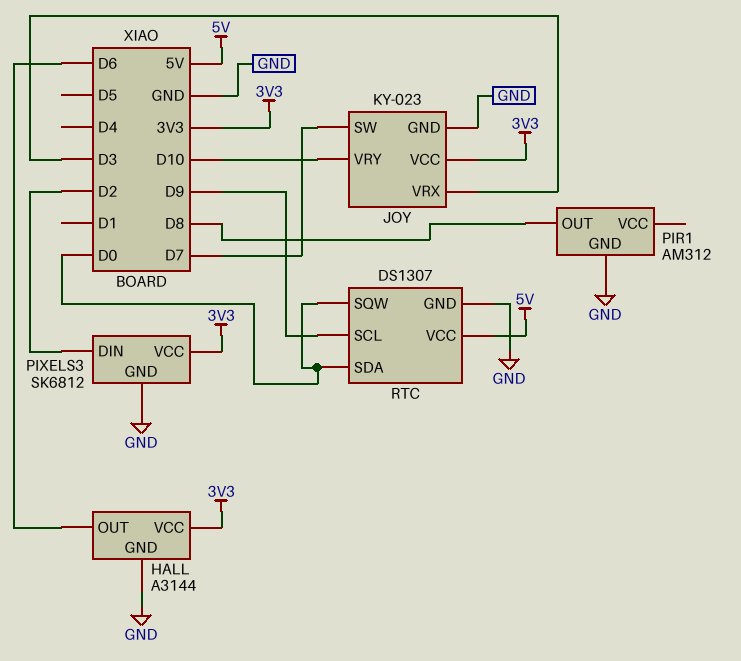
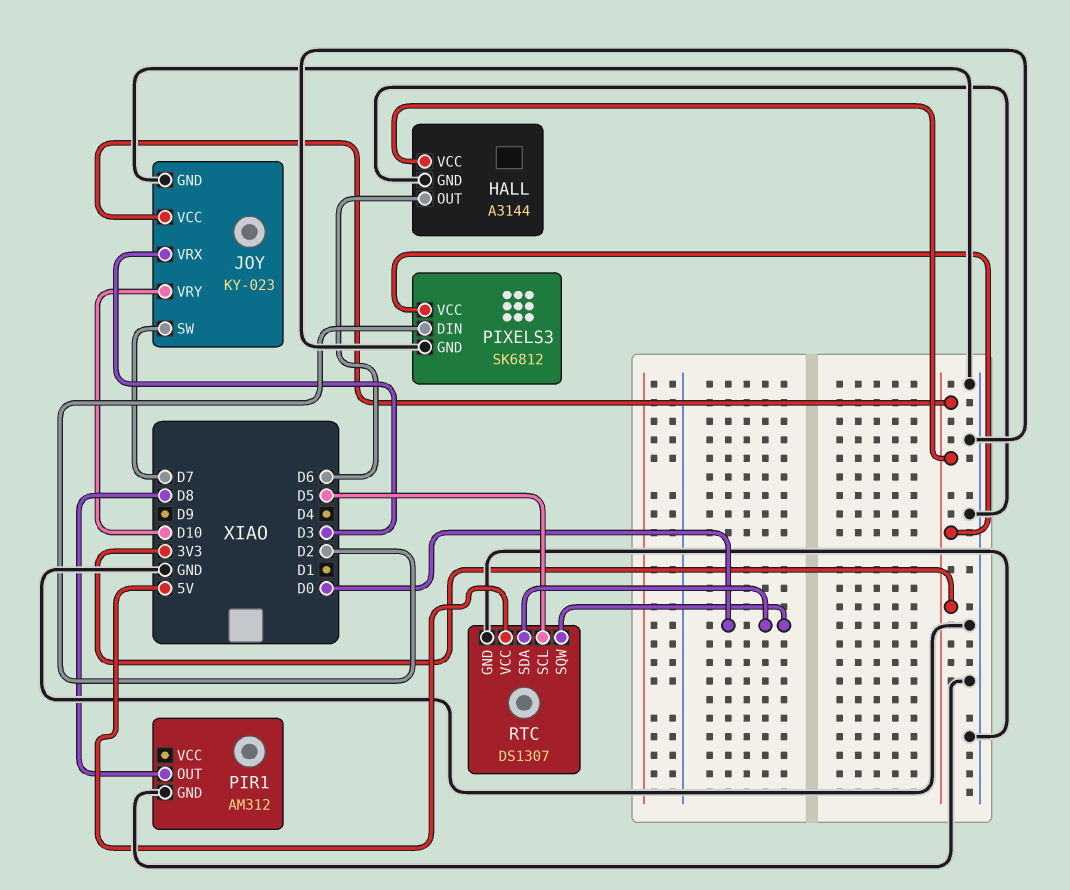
RTC pin SCL: D9 -> D5

